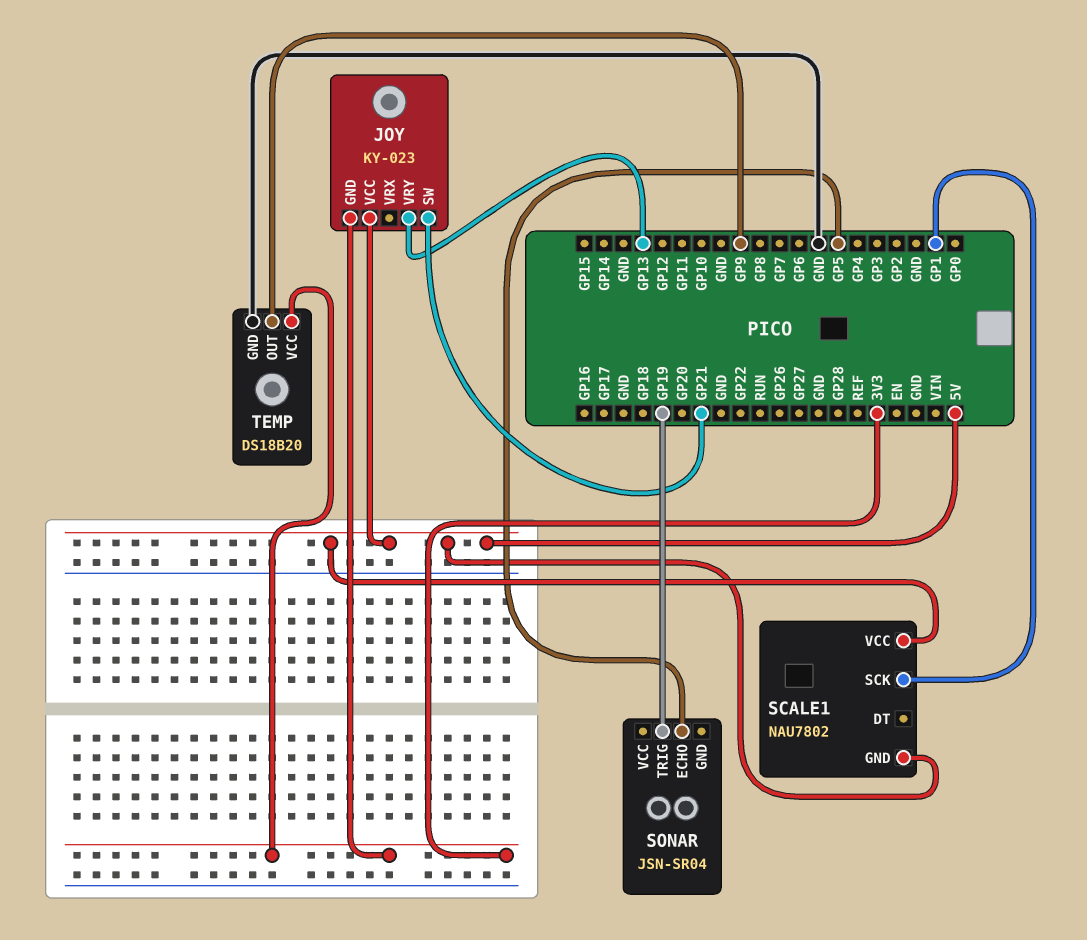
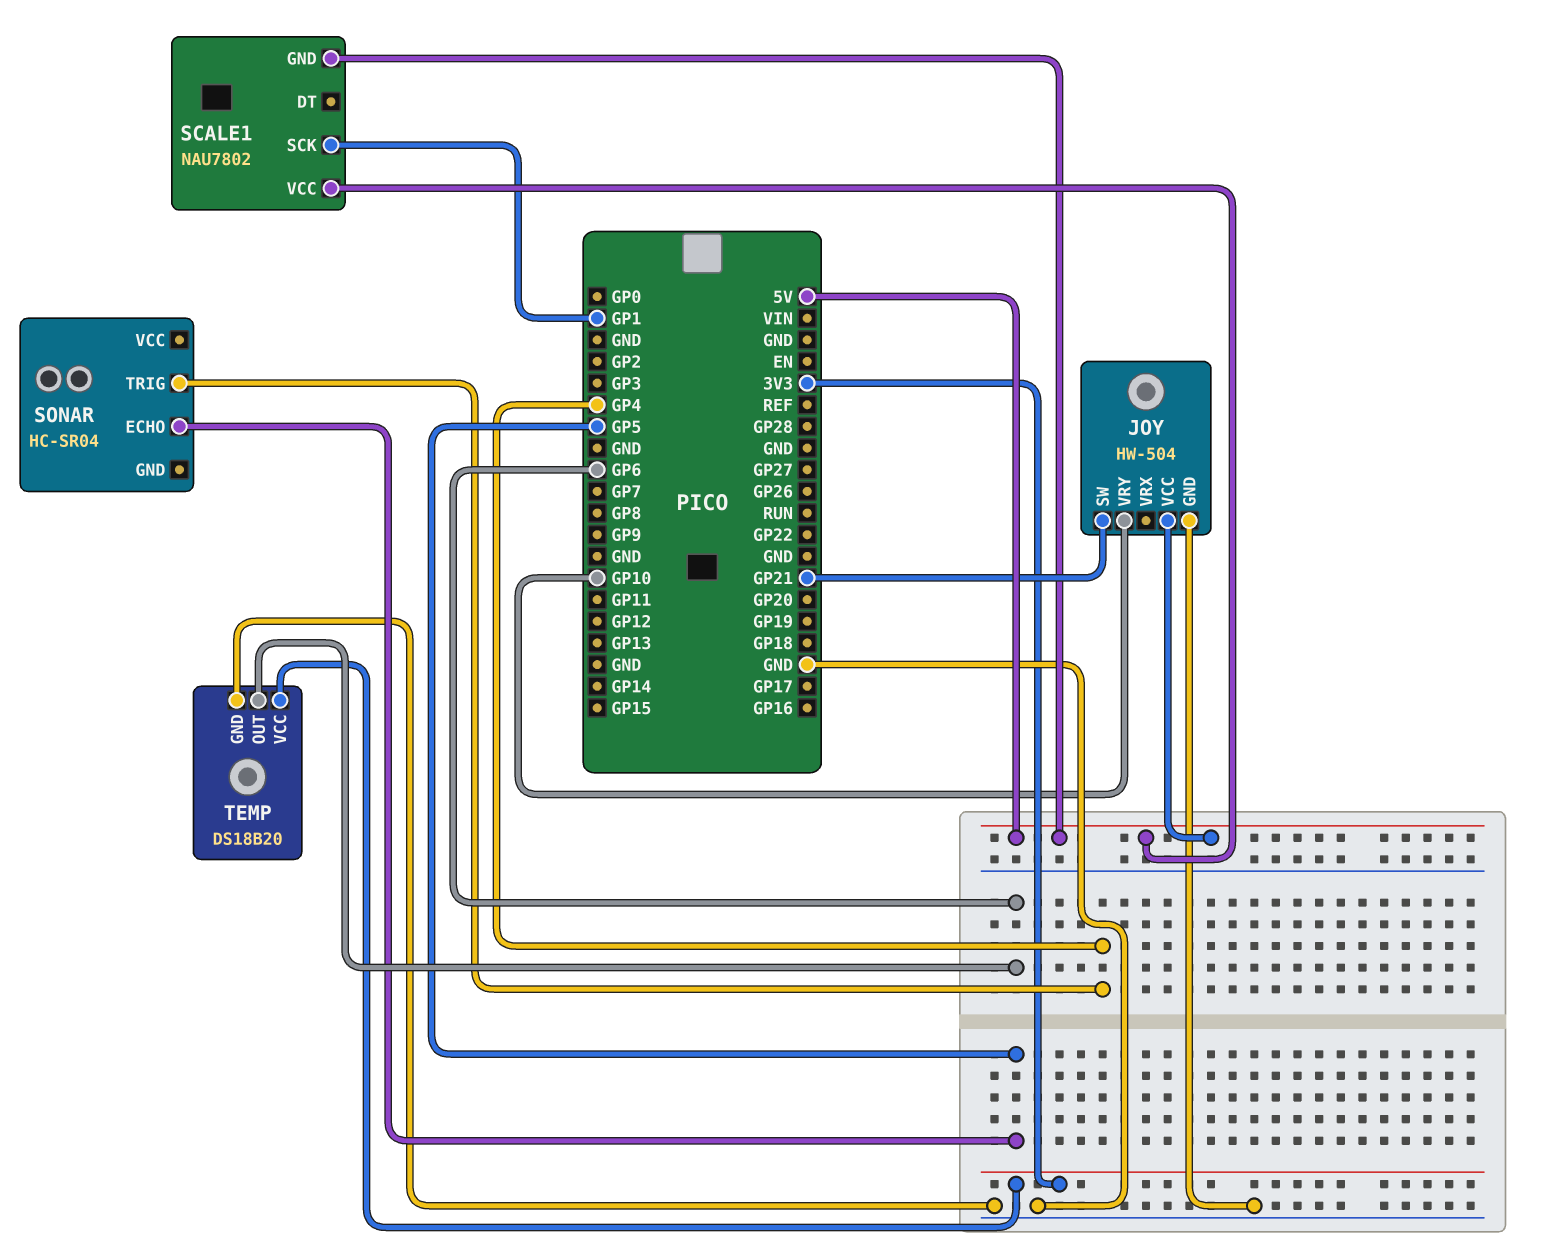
JOY: KY-023 -> HW-504
JOY pin GND: 3V3 -> GND
JOY pin VRY: GP13 -> GP10
SONAR: JSN-SR04 -> HC-SR04
SONAR pin TRIG: GP19 -> GP4
TEMP pin OUT: GP9 -> GP6

